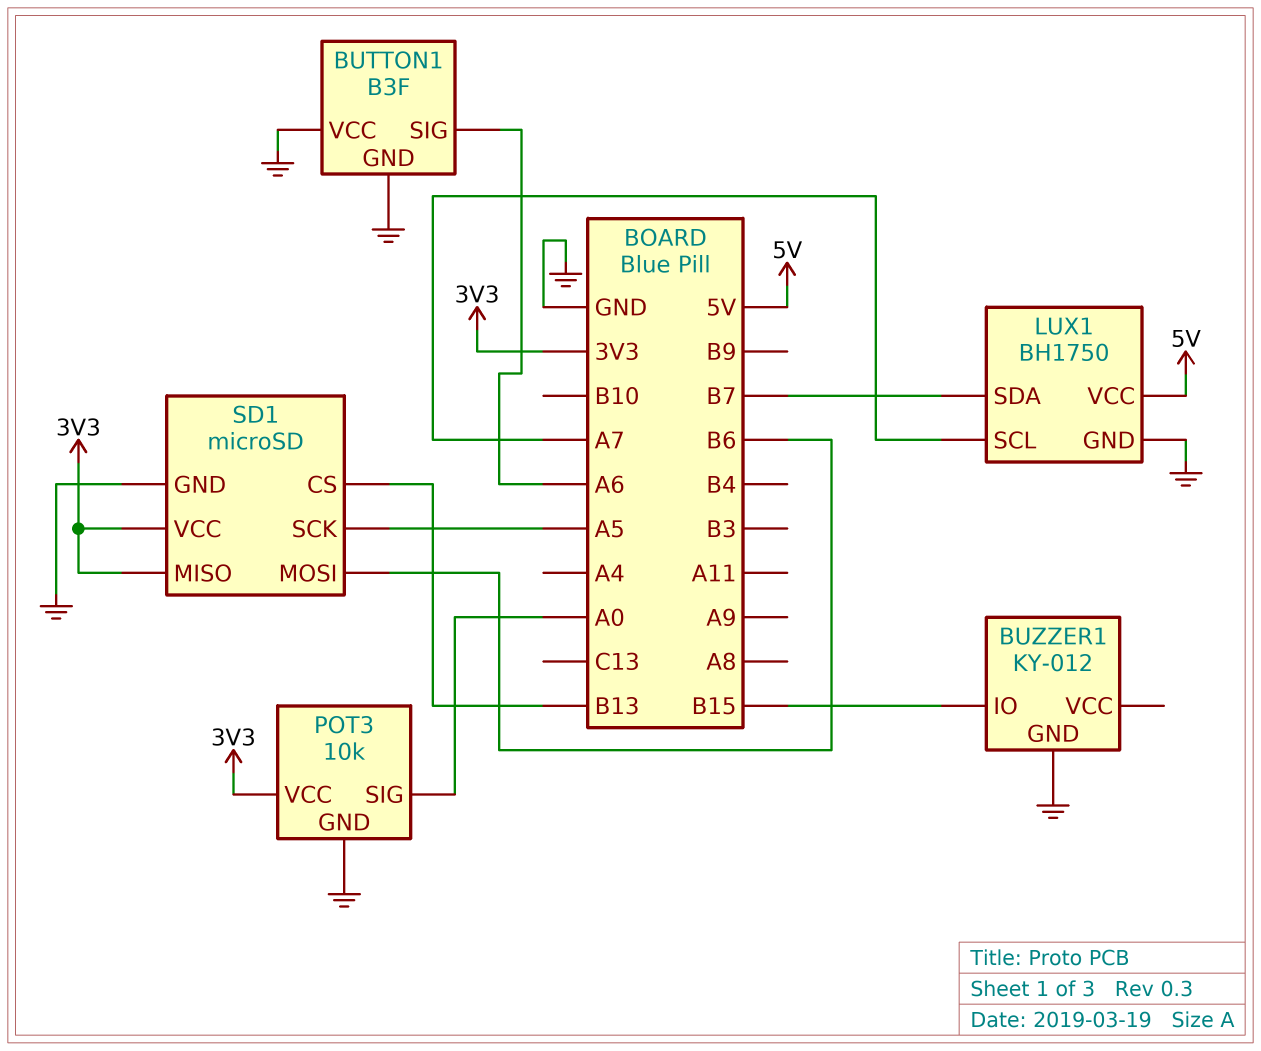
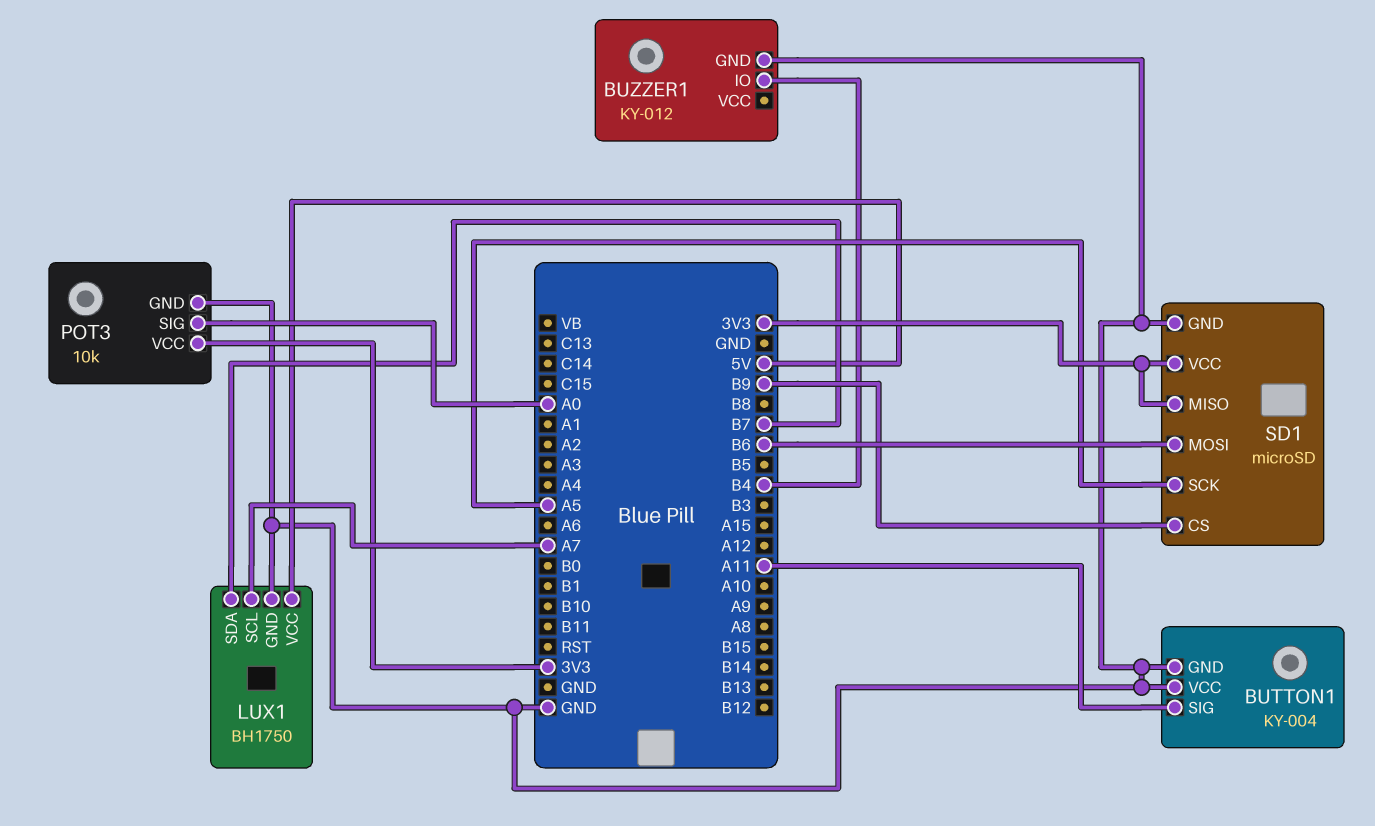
BUTTON1: B3F -> KY-004
BUTTON1 pin SIG: A6 -> A11
BUZZER1 pin IO: B15 -> B4
SD1 pin CS: B13 -> B9

